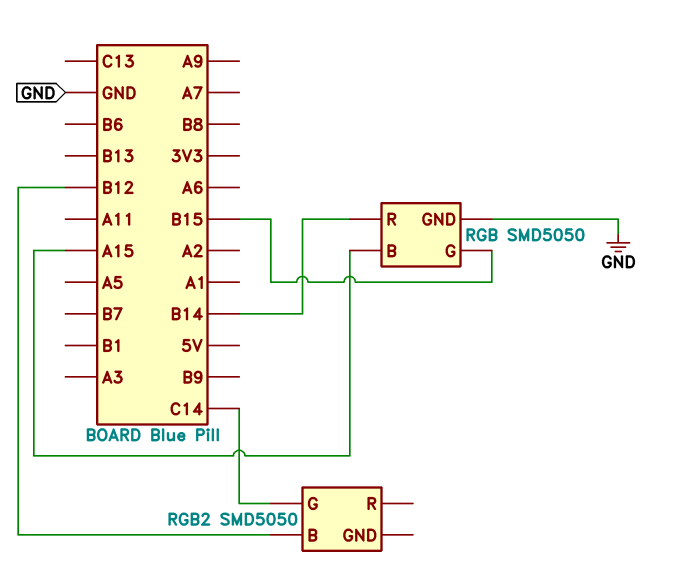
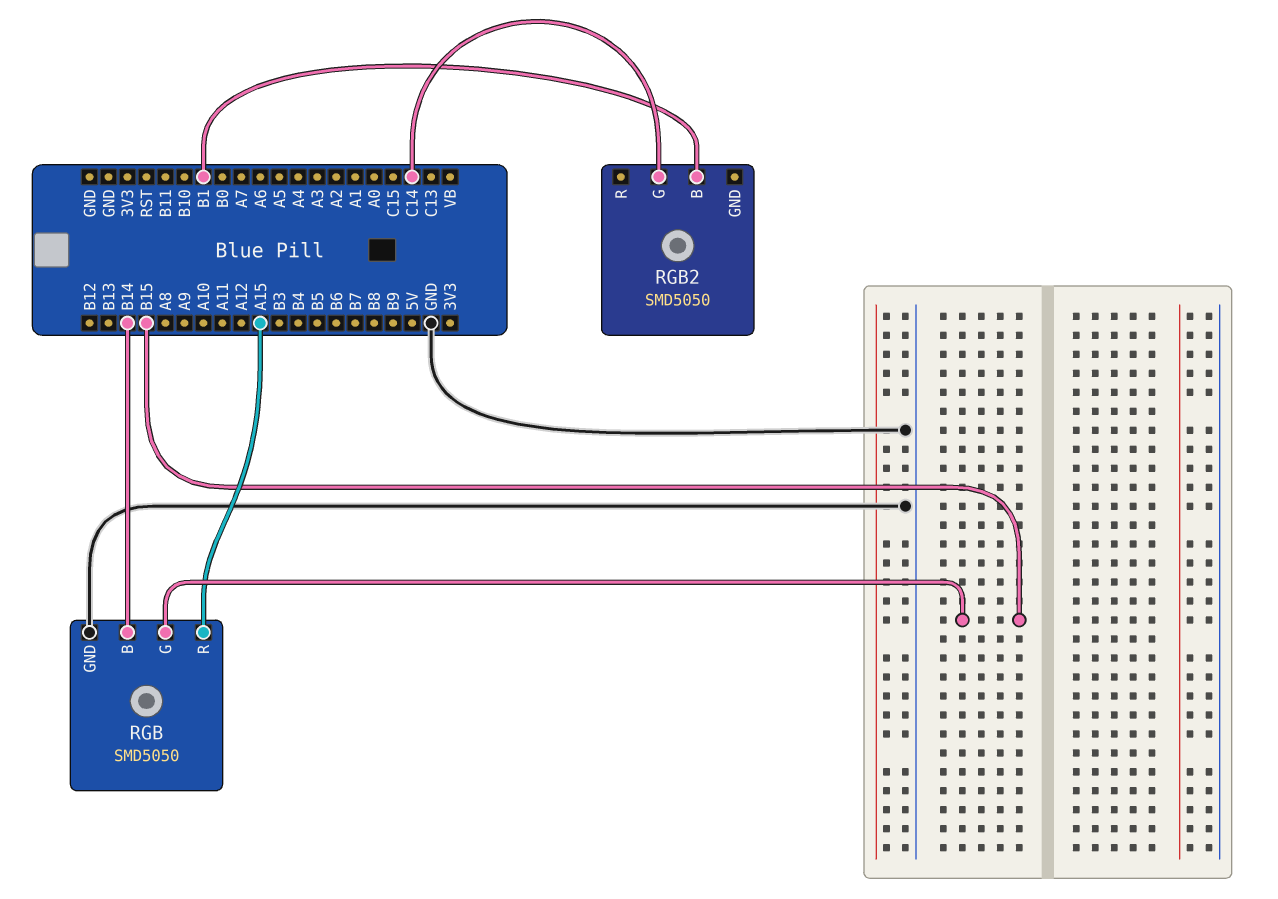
RGB pin B: A15 -> B14
RGB pin R: B14 -> A15
RGB2 pin B: B12 -> B1

